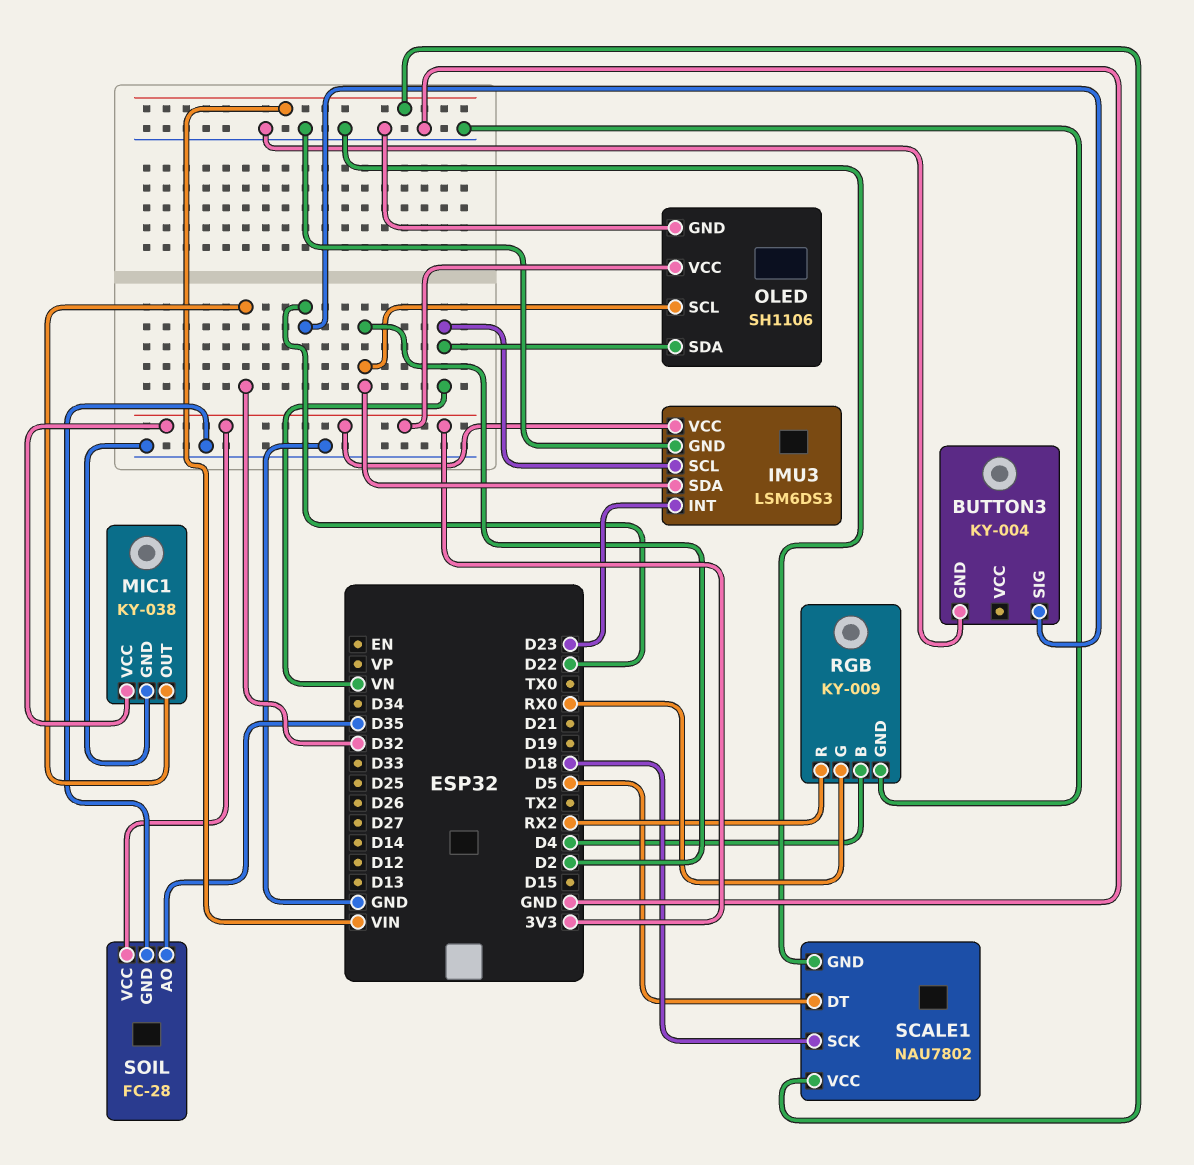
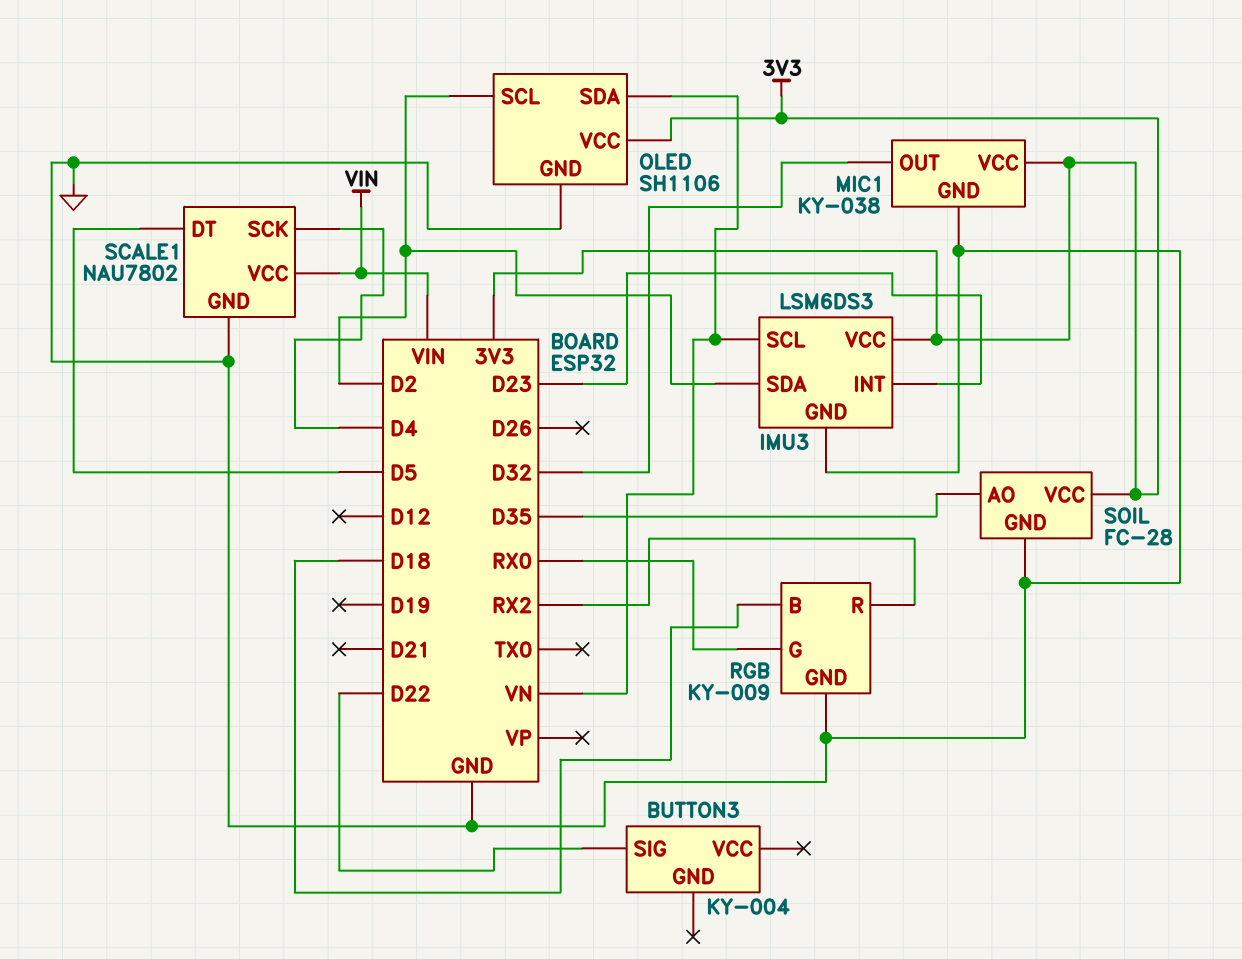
BUTTON3 pin GND: GND -> none
RGB pin B: D4 -> D18
SCALE1 pin SCK: D18 -> D4

